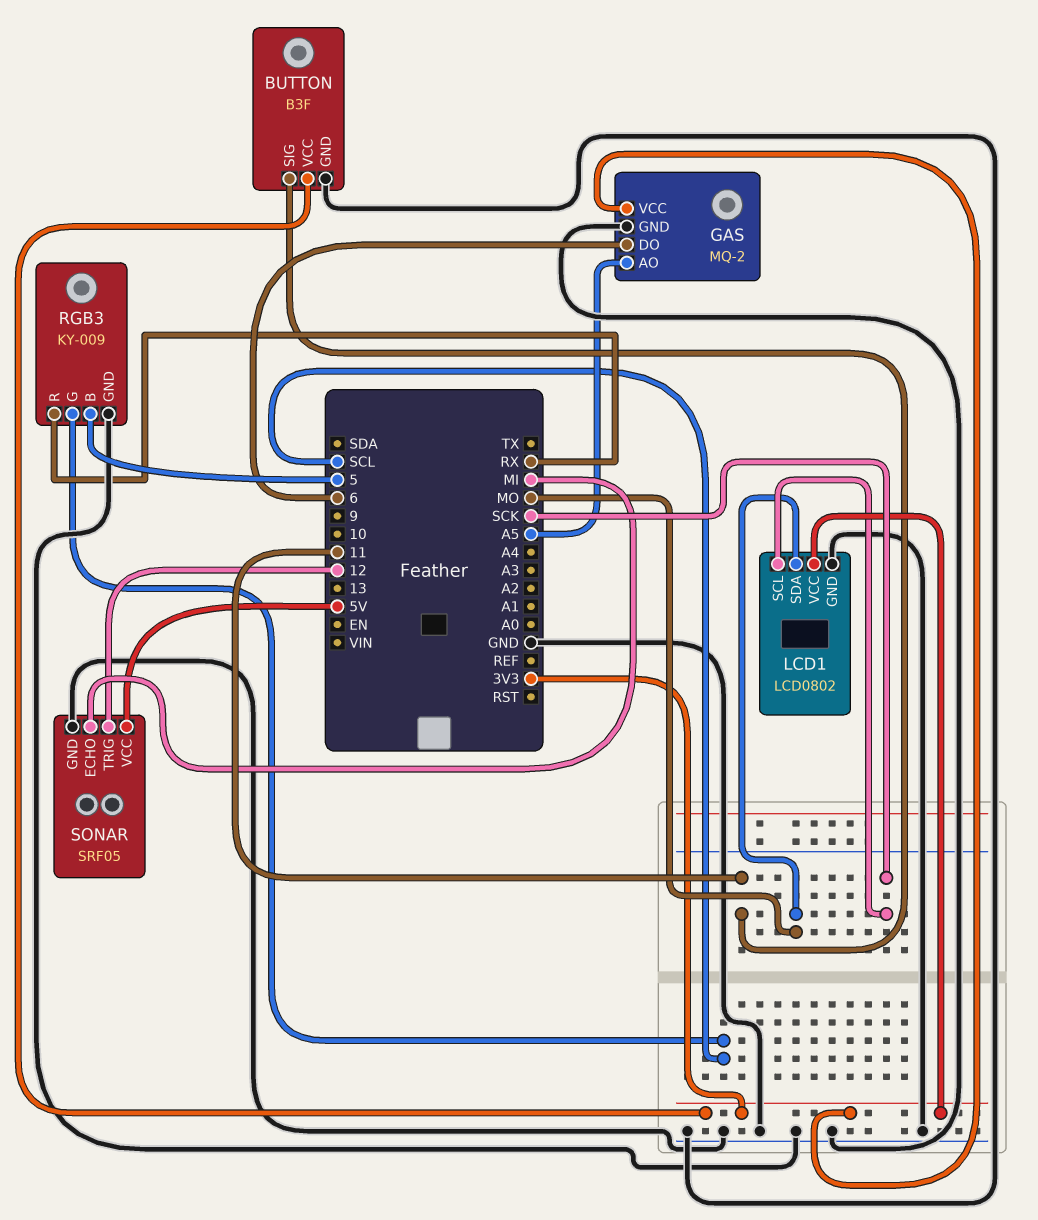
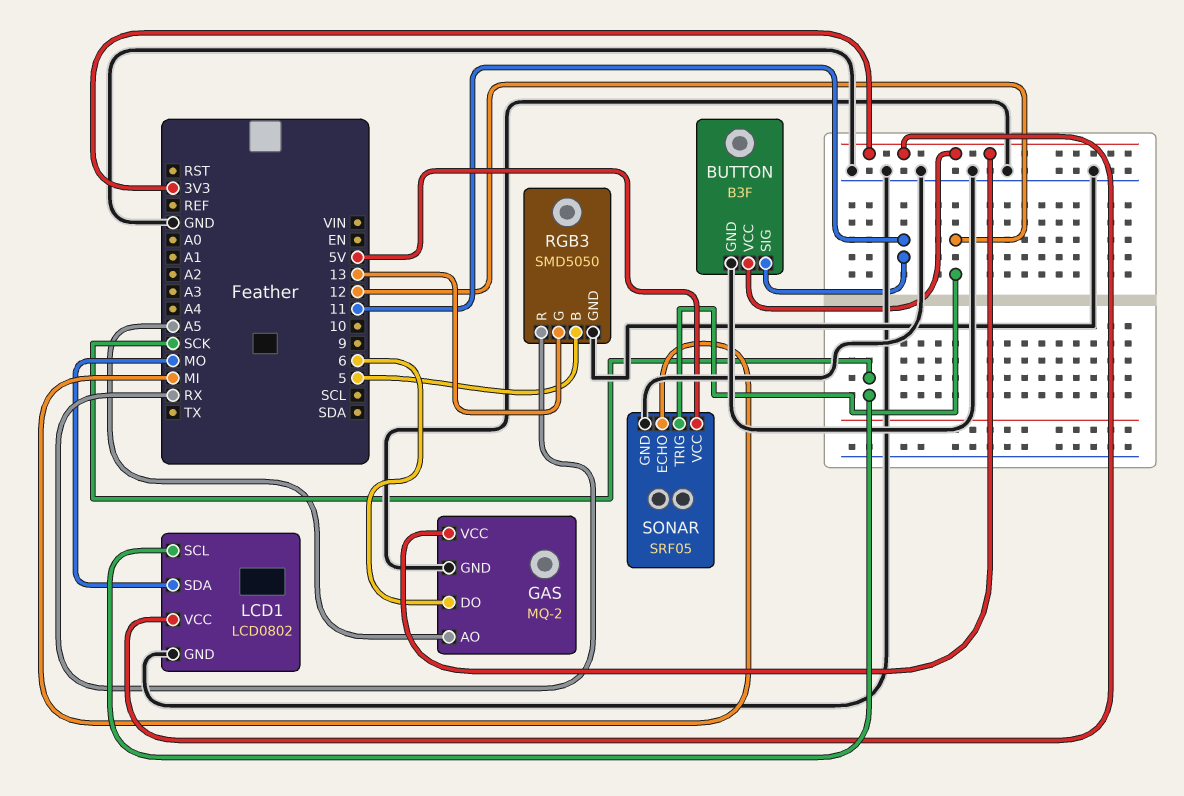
RGB3: KY-009 -> SMD5050
RGB3 pin G: SCL -> 13

